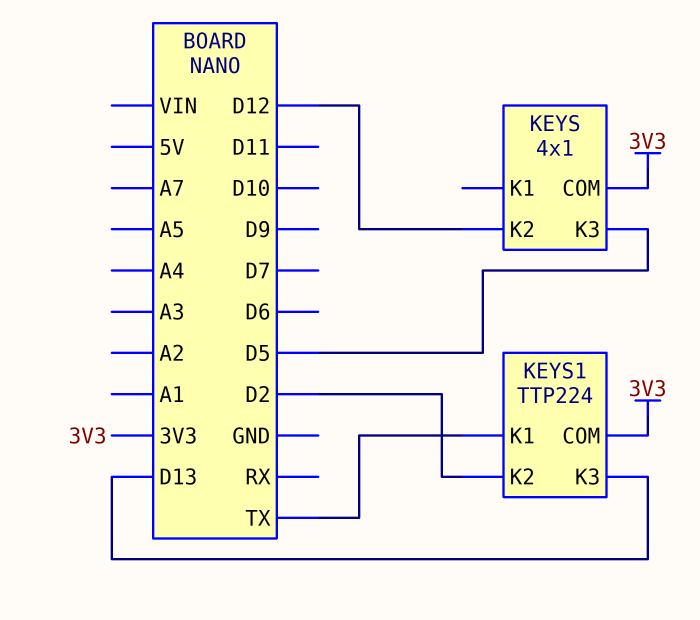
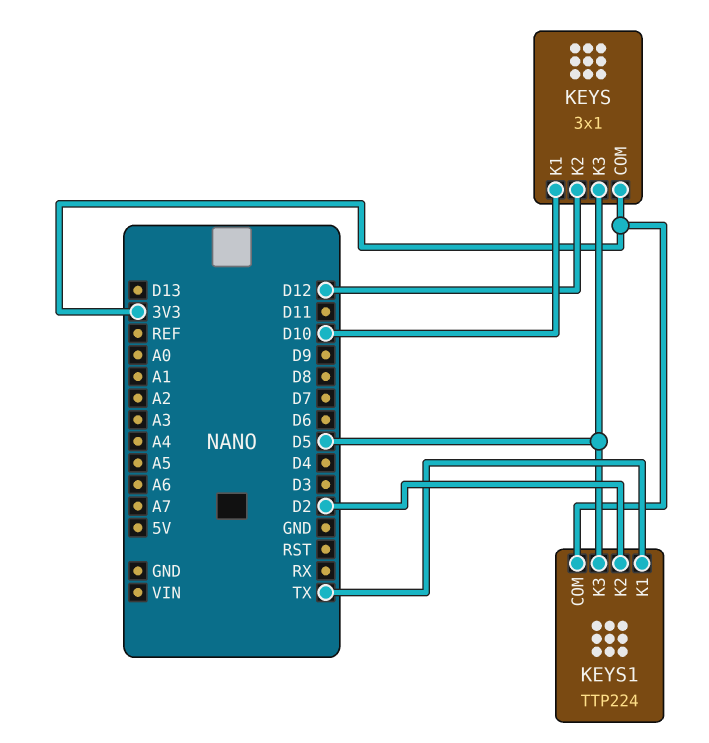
KEYS: 4x1 -> 3x1
KEYS pin K1: none -> D10
KEYS1 pin K3: D13 -> D5

